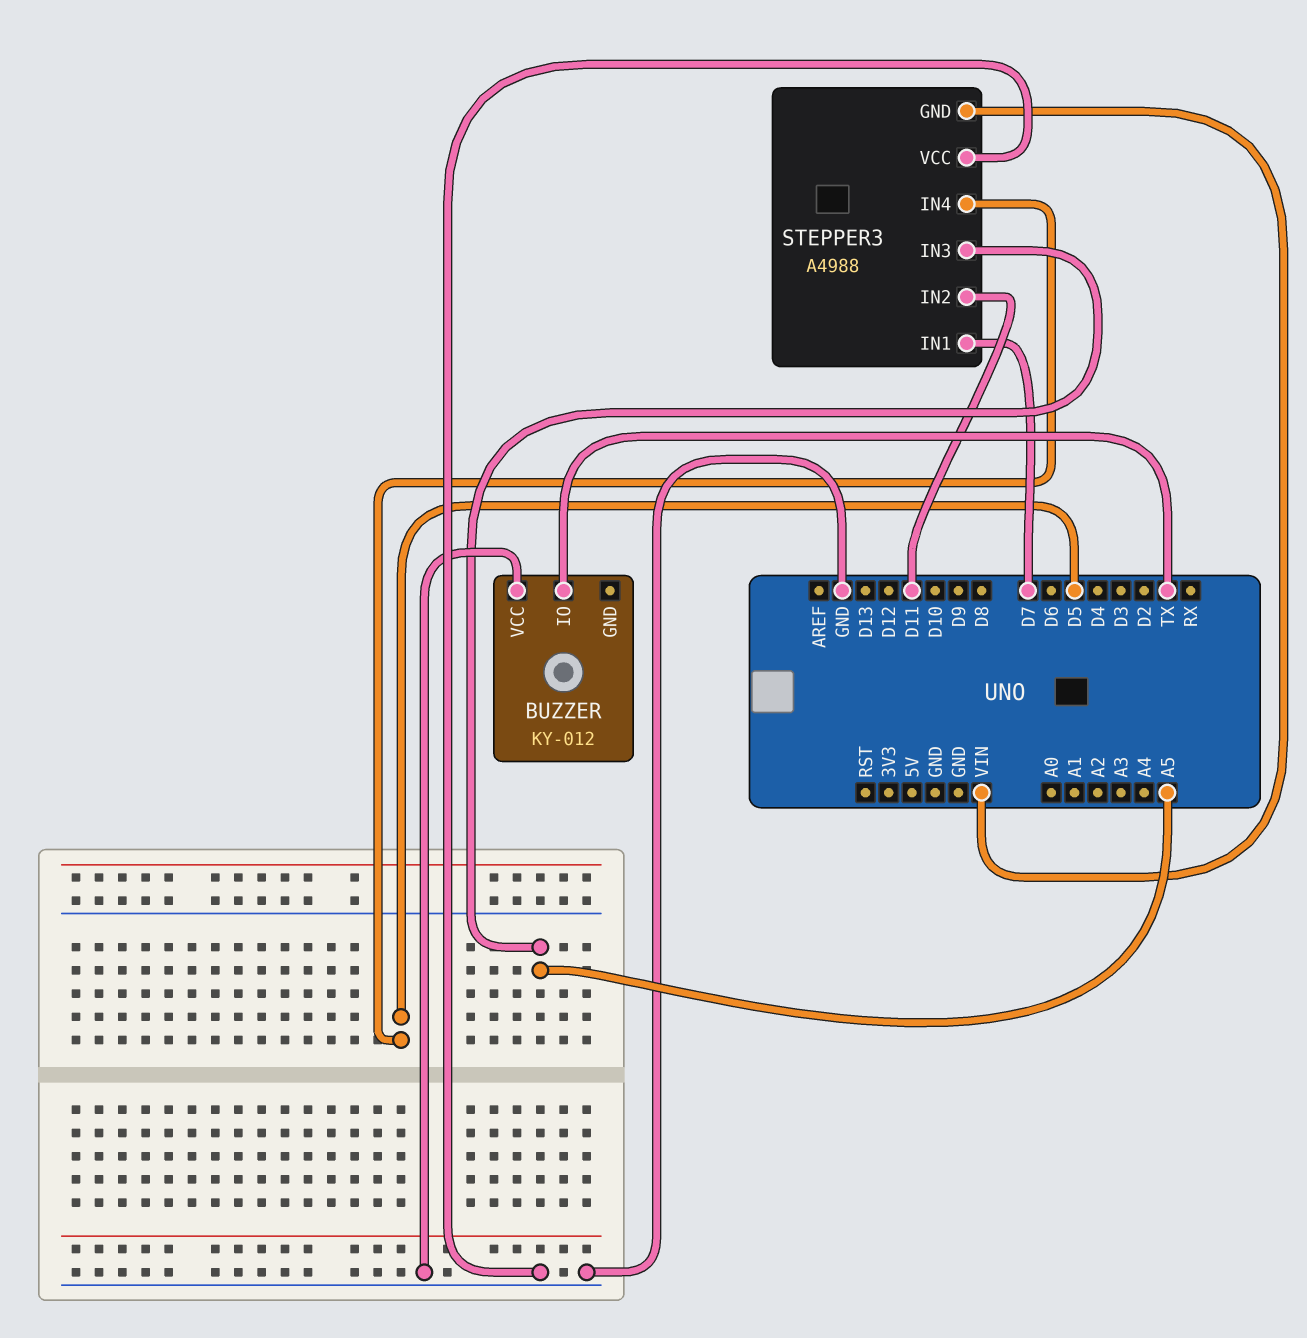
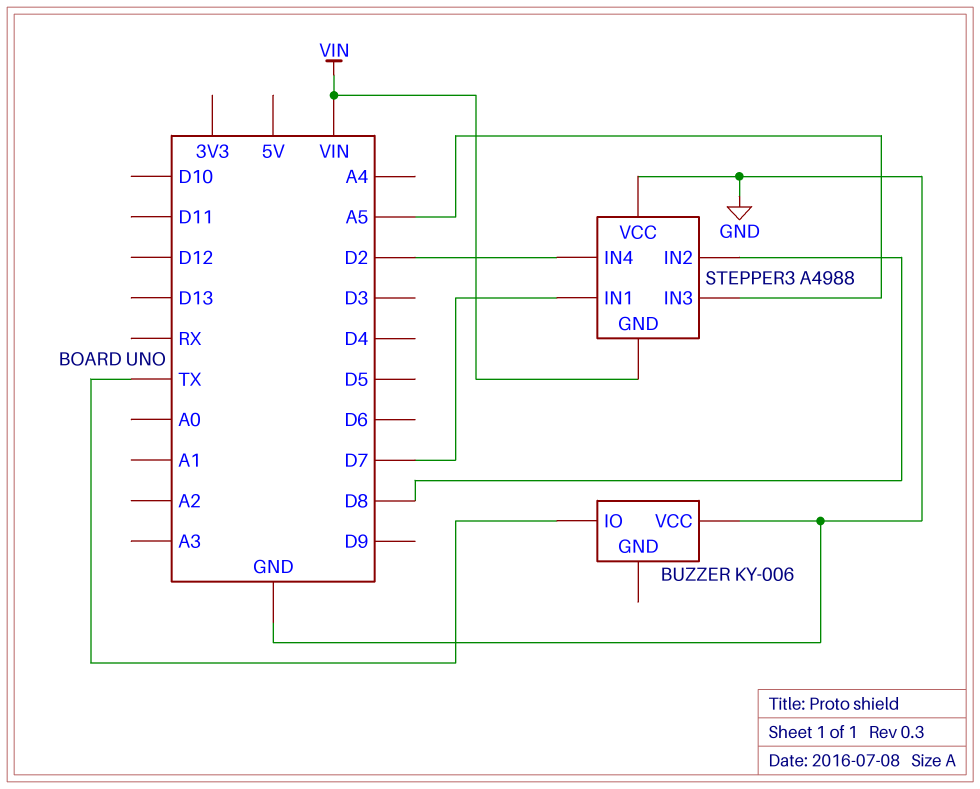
BUZZER: KY-012 -> KY-006
STEPPER3 pin IN2: D11 -> D8
STEPPER3 pin IN4: D5 -> D2

